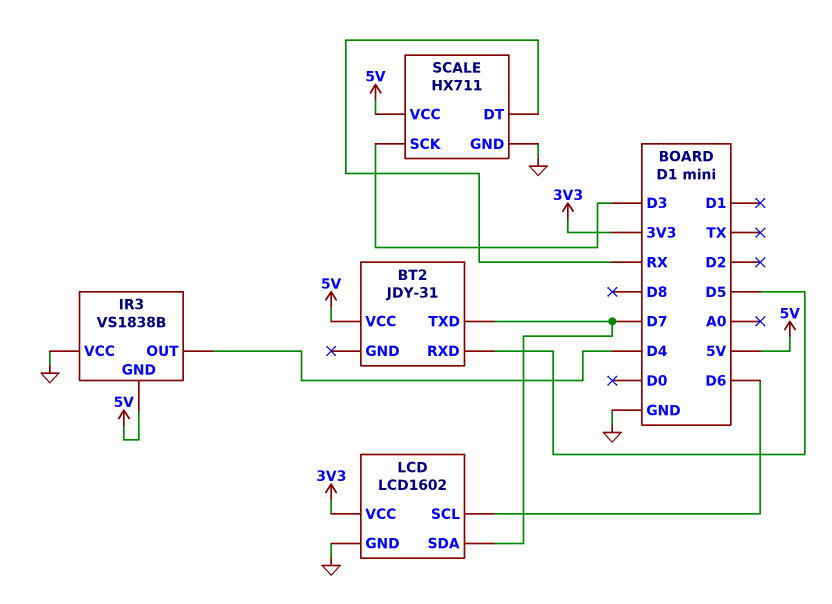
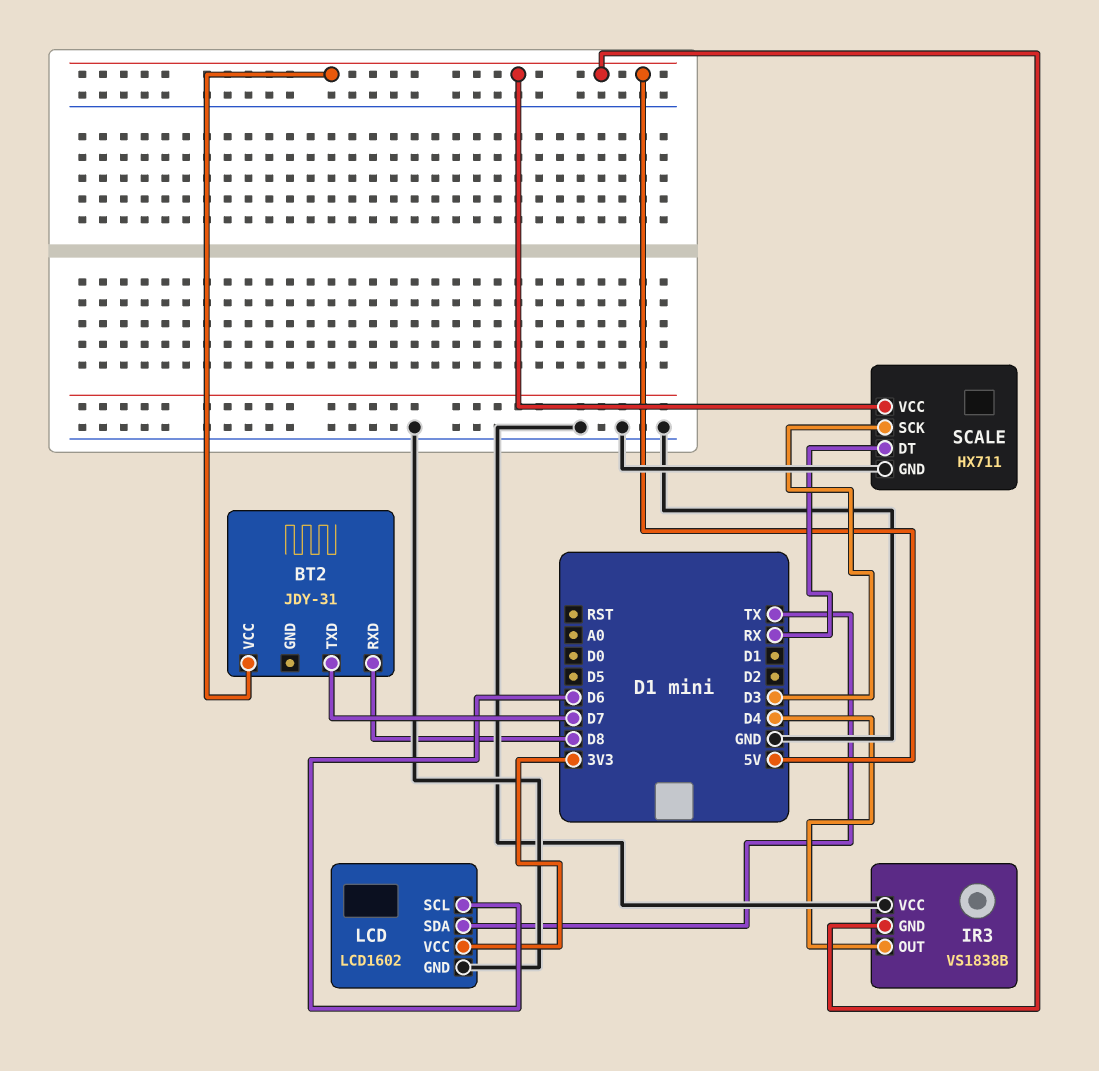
BT2 pin RXD: D5 -> D8
LCD pin SDA: D7 -> TX

